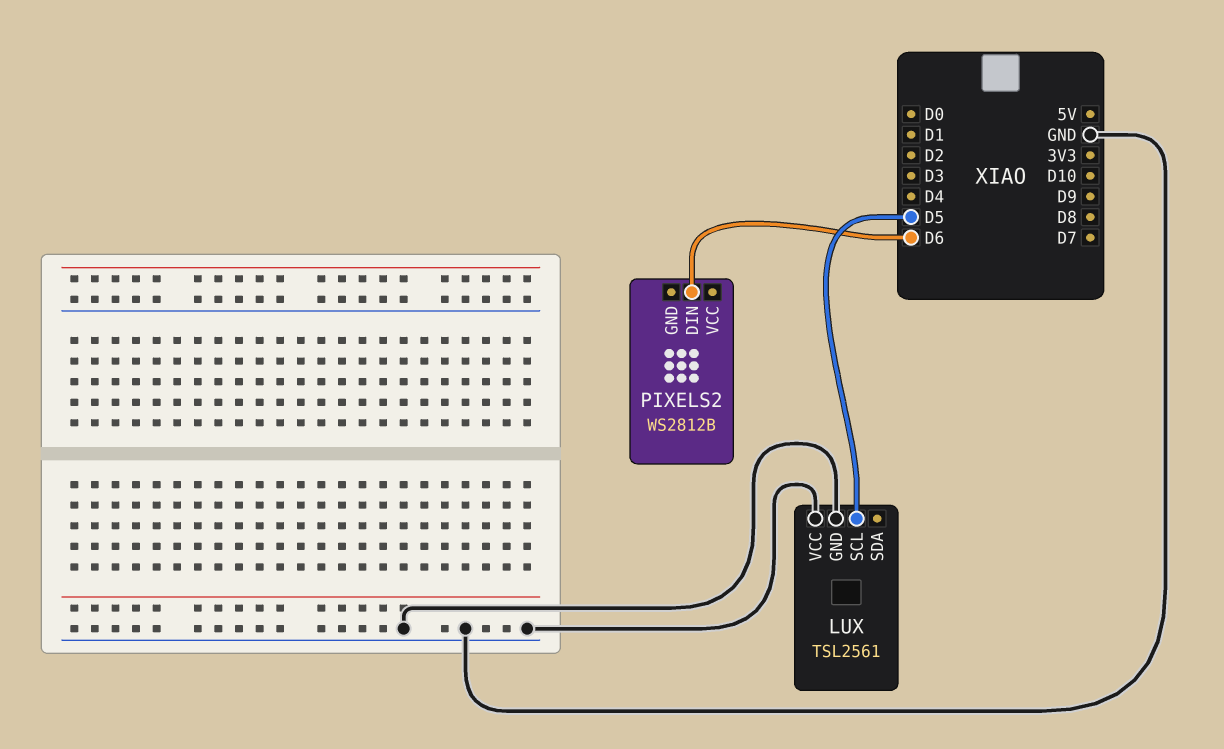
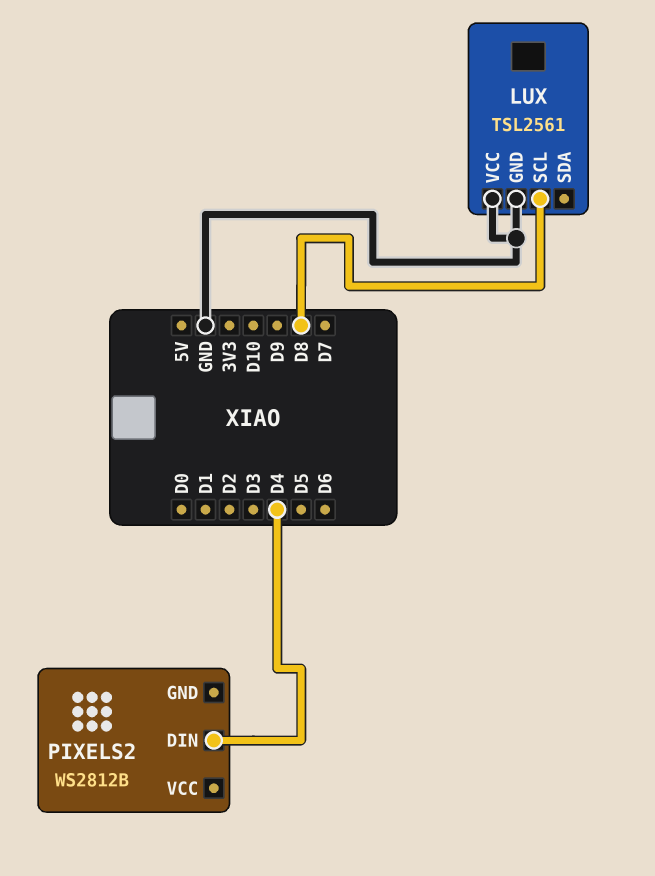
LUX pin SCL: D5 -> D8
PIXELS2 pin DIN: D6 -> D4

